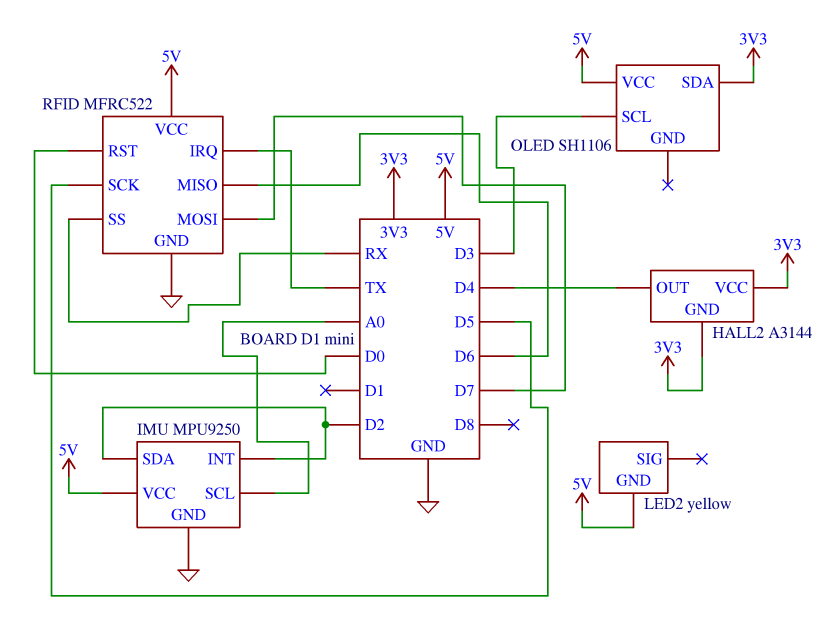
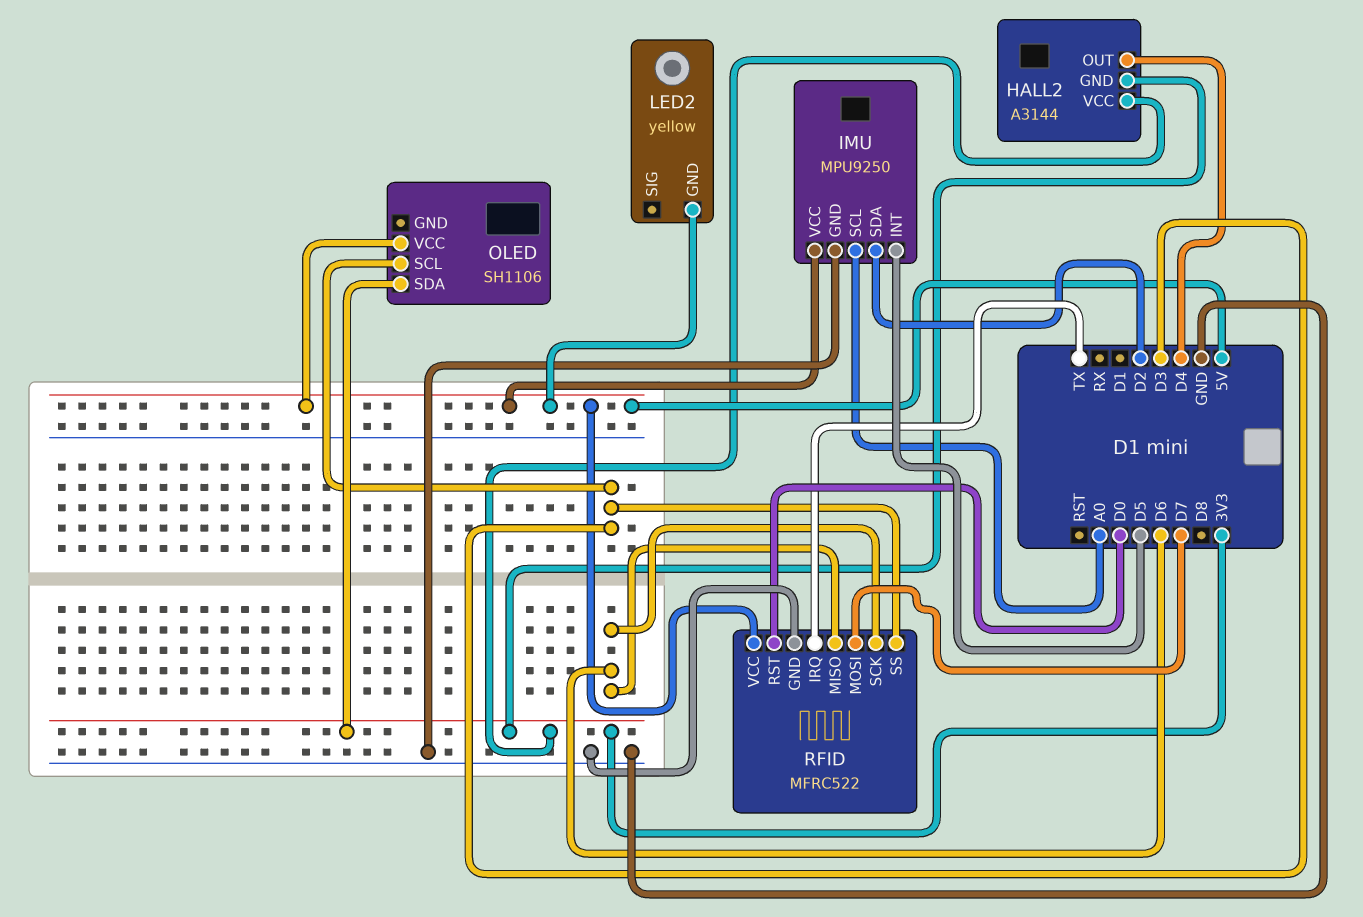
IMU pin INT: D2 -> D5
RFID pin SCK: D5 -> D6
RFID pin SS: RX -> D3

